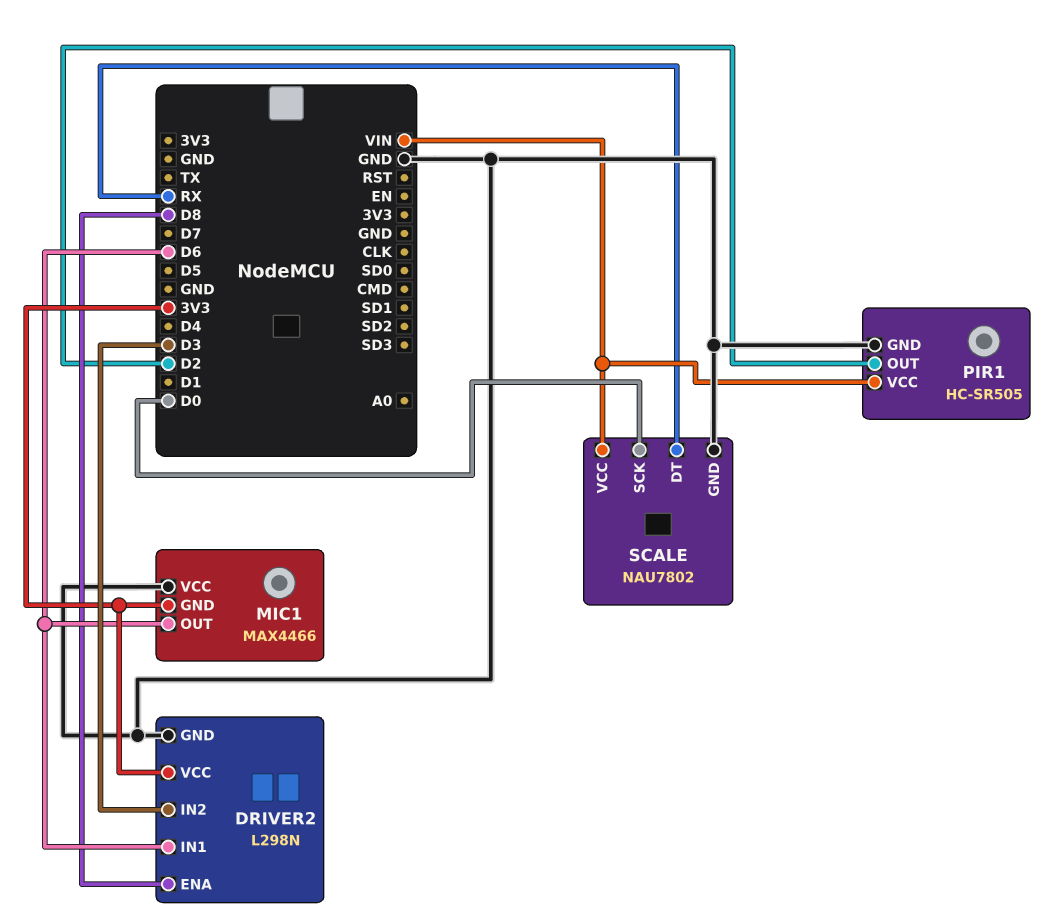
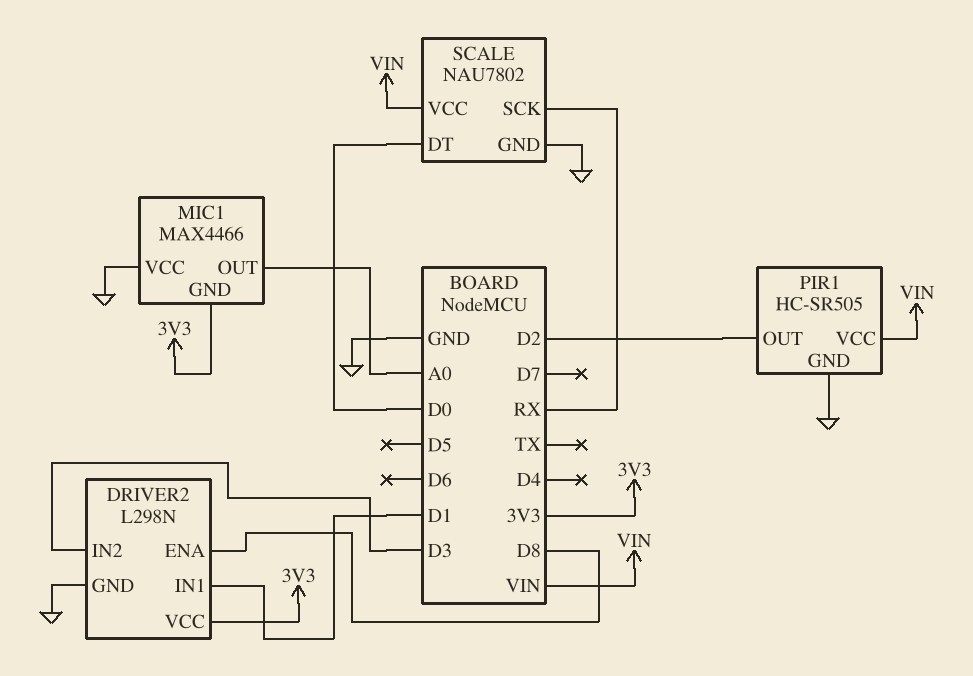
DRIVER2 pin IN1: D6 -> D1
MIC1 pin OUT: D6 -> A0
SCALE pin DT: RX -> D0
SCALE pin SCK: D0 -> RX

